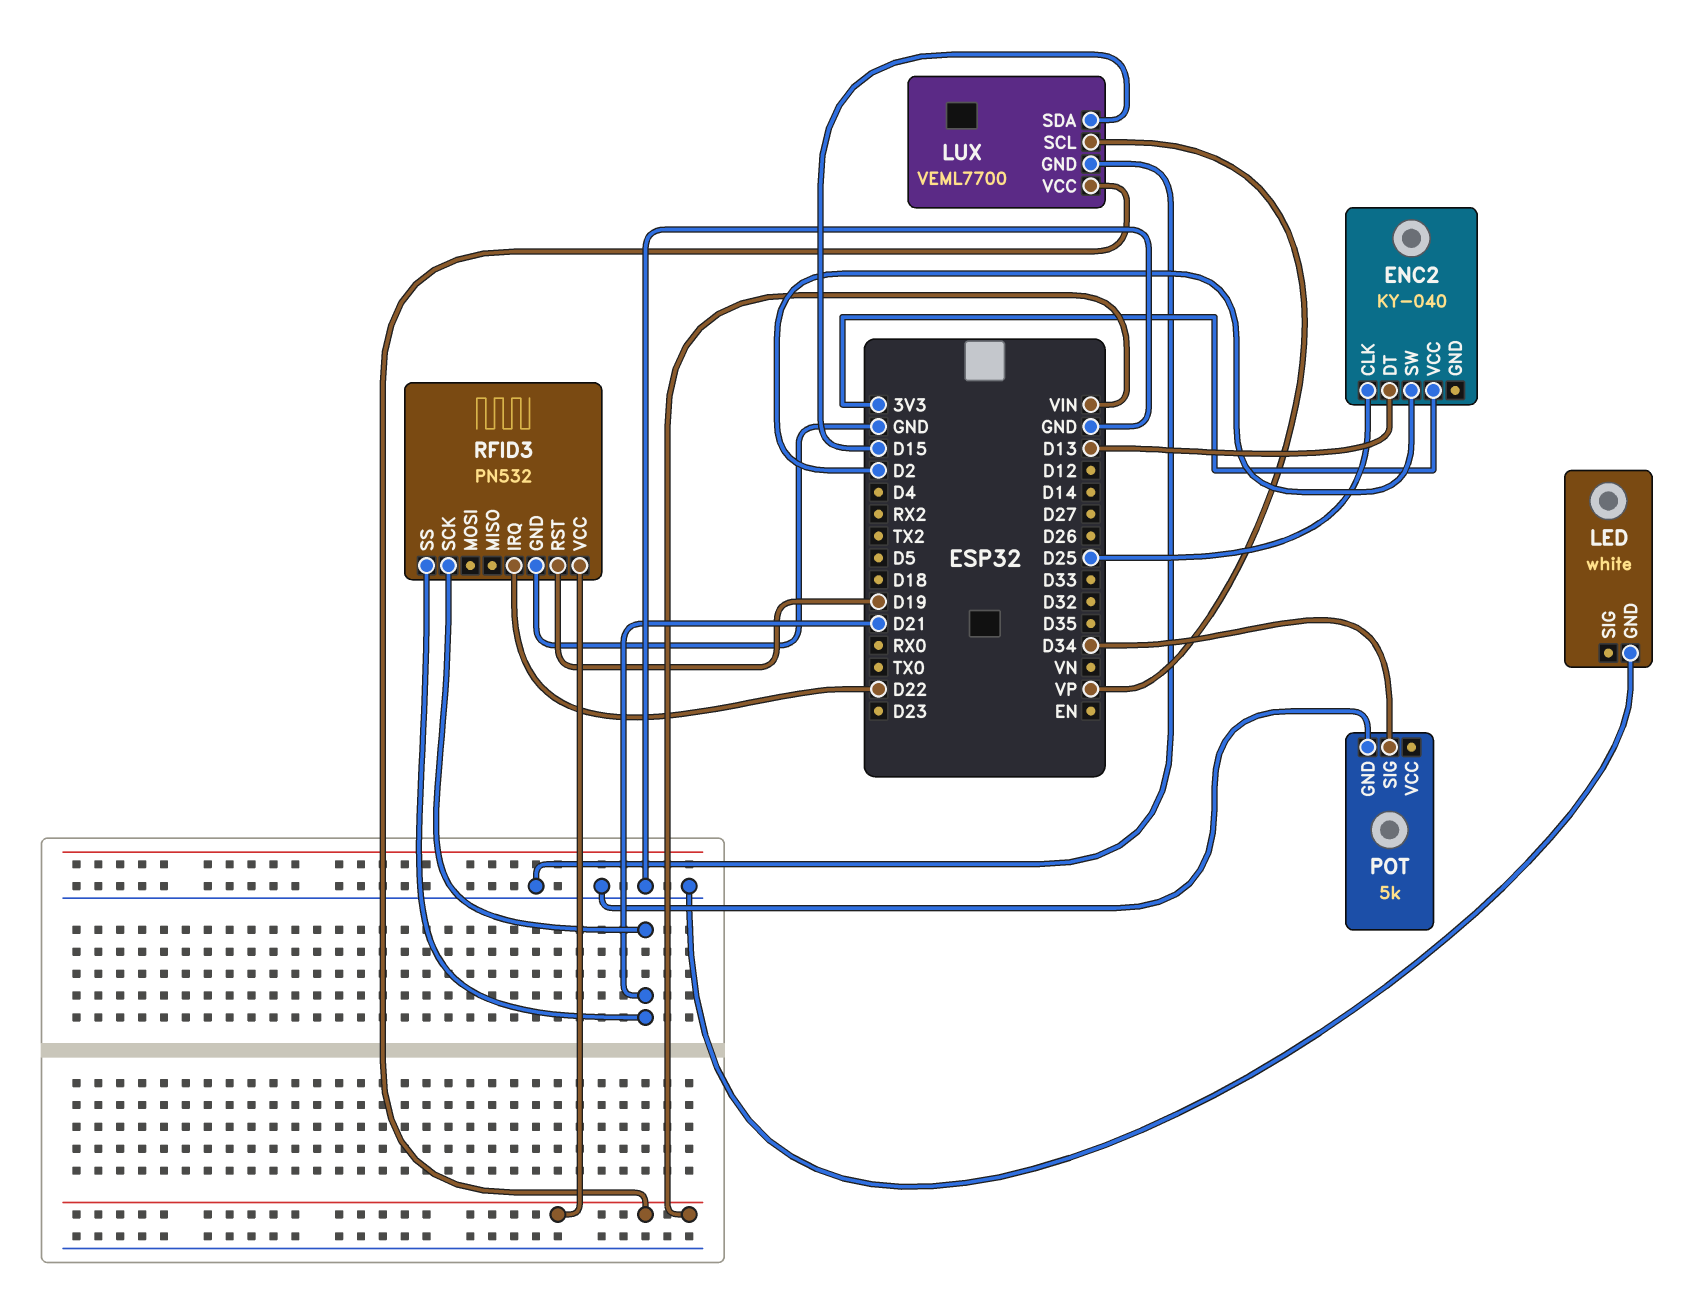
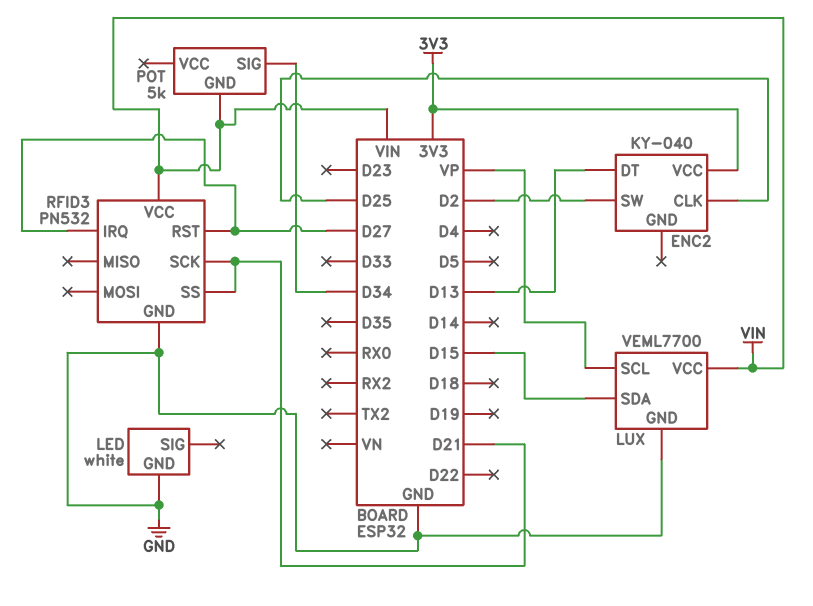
POT pin GND: GND -> VIN
RFID3 pin IRQ: D22 -> D27
RFID3 pin RST: D19 -> D27

